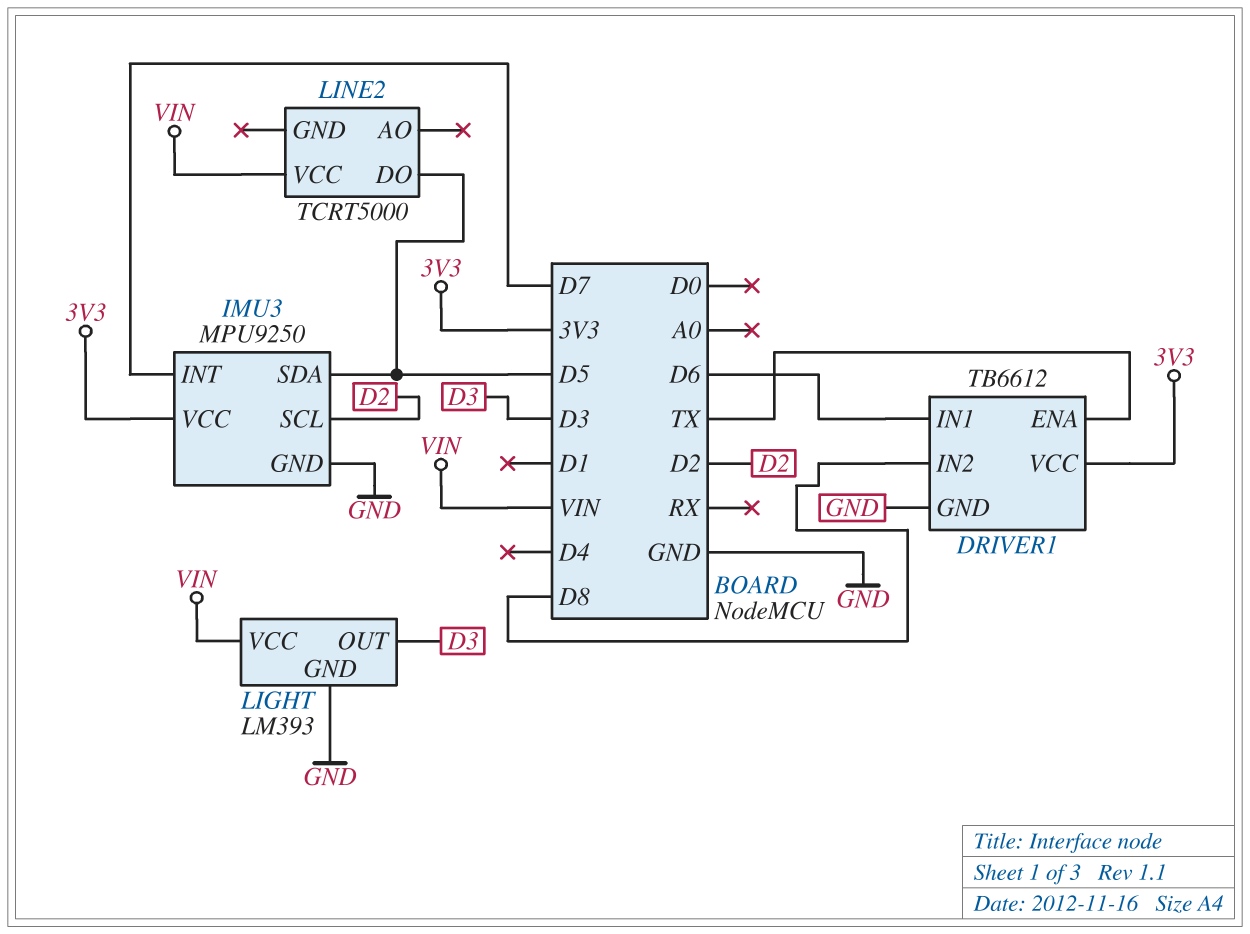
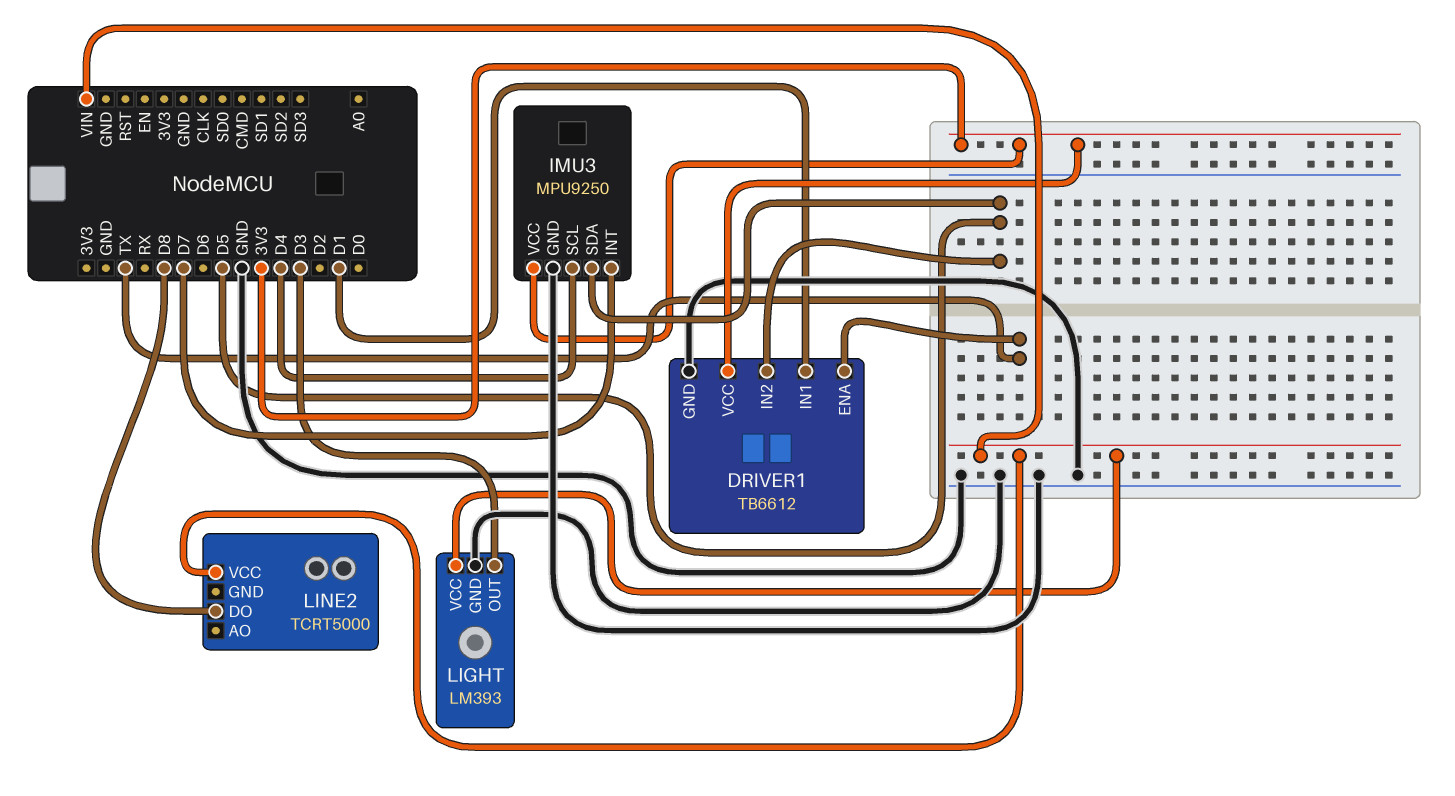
DRIVER1 pin IN1: D6 -> D1
DRIVER1 pin IN2: D8 -> D5
IMU3 pin SCL: D2 -> D4
LINE2 pin DO: D5 -> D8

